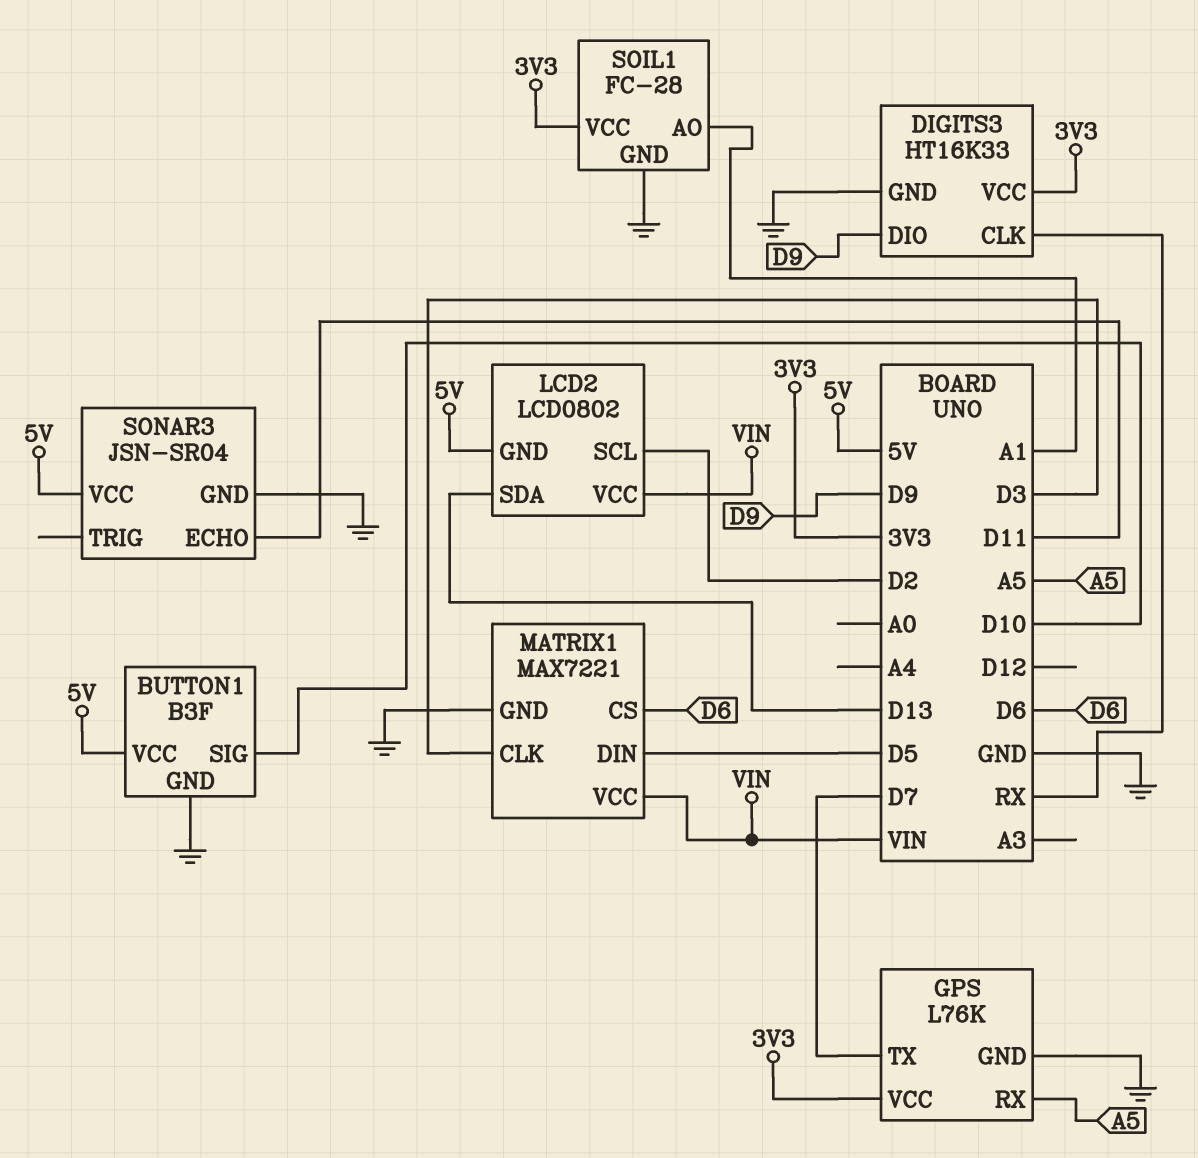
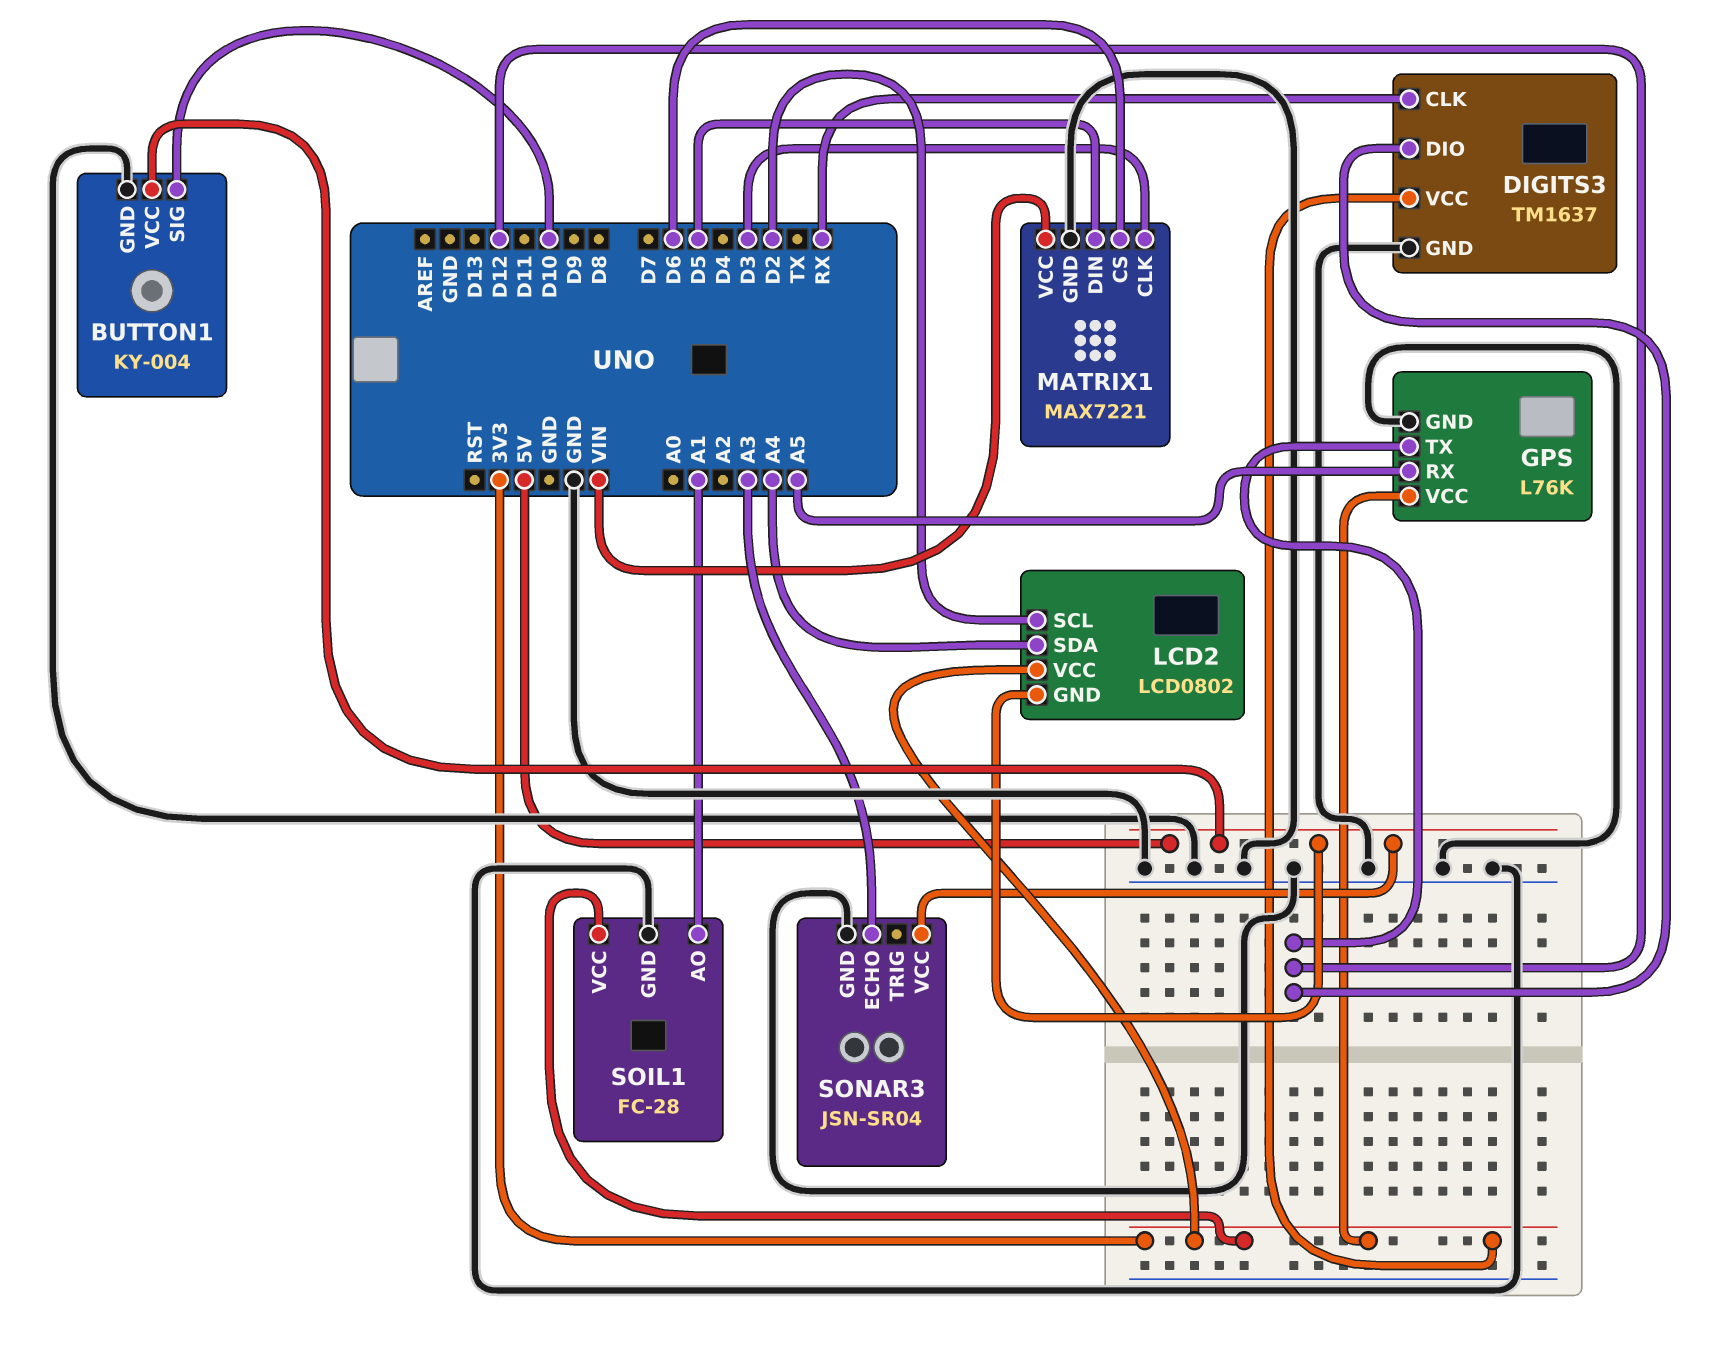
BUTTON1: B3F -> KY-004
DIGITS3: HT16K33 -> TM1637
DIGITS3 pin DIO: D9 -> D12
GPS pin TX: D7 -> D12
LCD2 pin SDA: D13 -> A4
LCD2 pin VCC: VIN -> 3V3
SONAR3 pin ECHO: D11 -> A3

